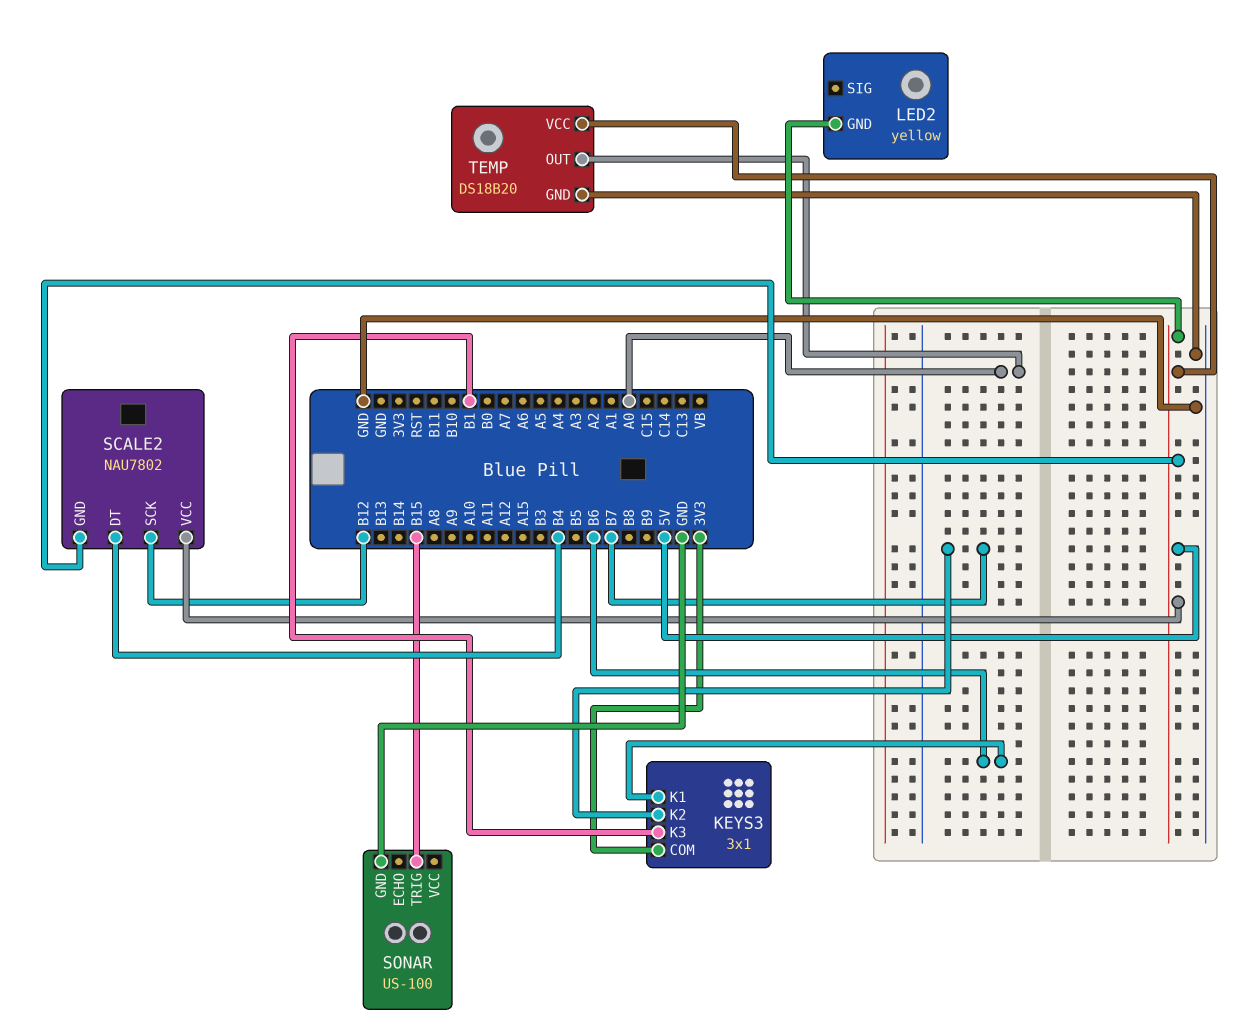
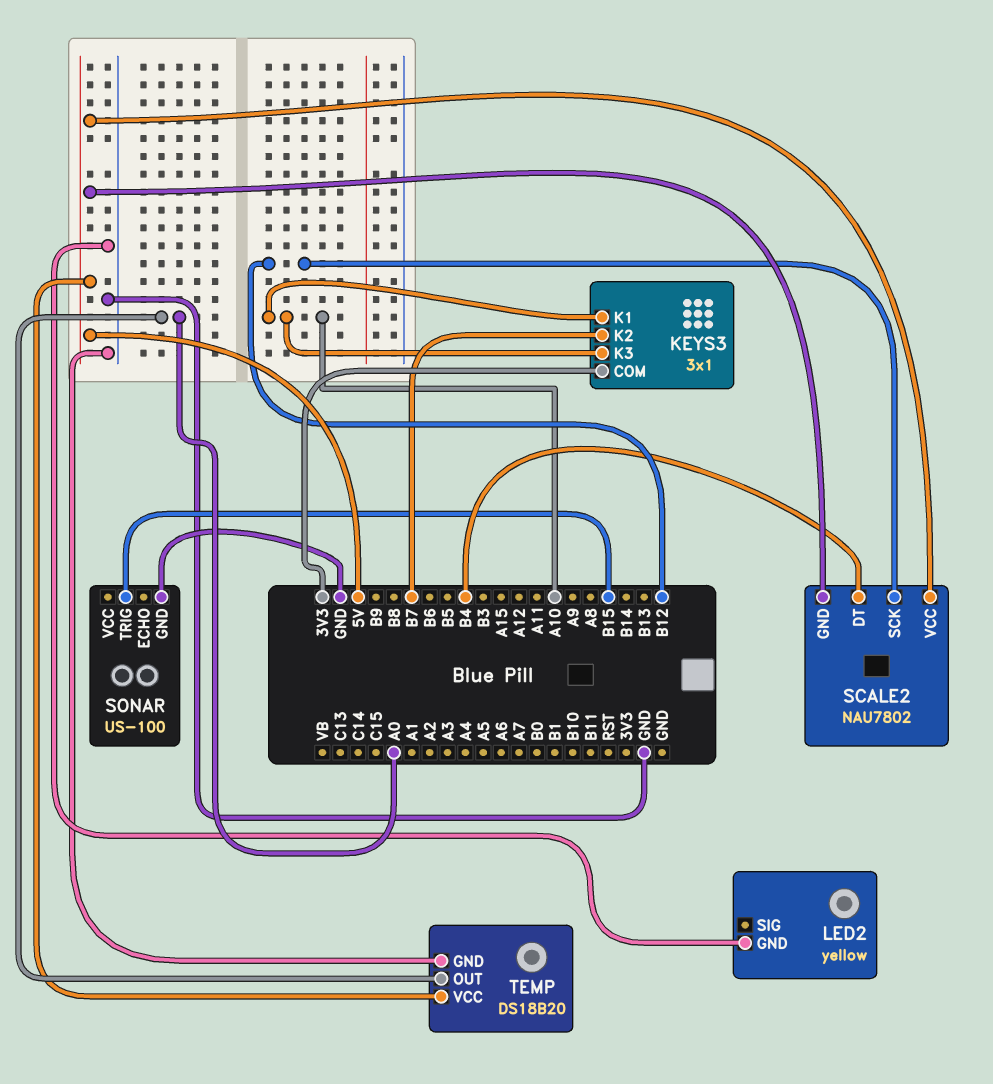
KEYS3 pin K1: B6 -> A10
KEYS3 pin K3: B1 -> A10
LED2 pin GND: 5V -> GND

